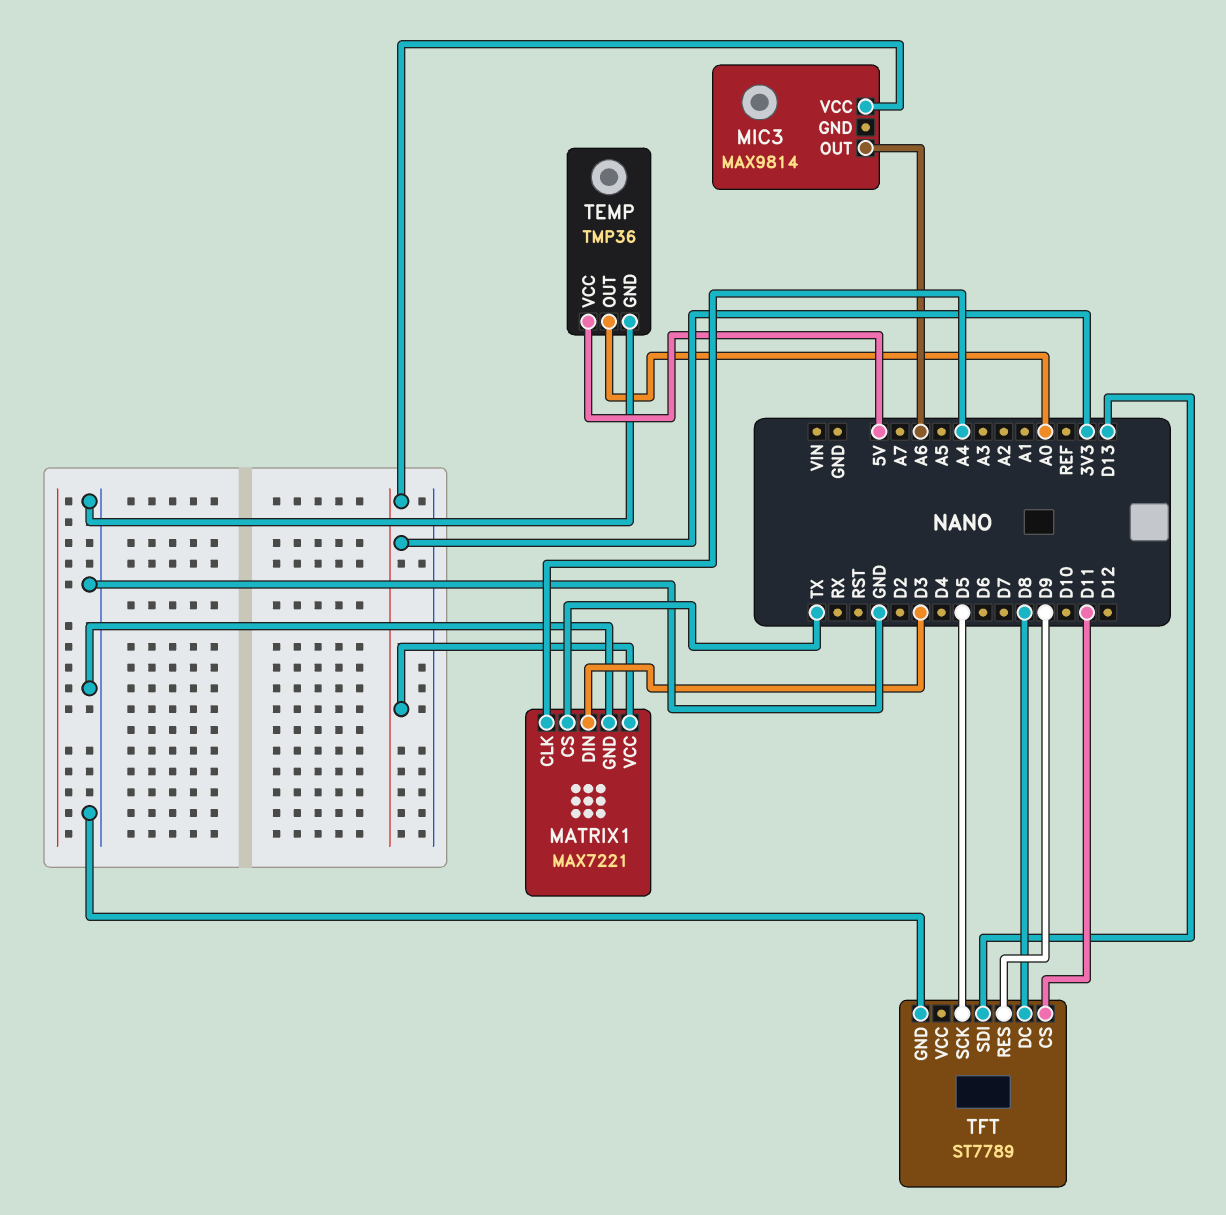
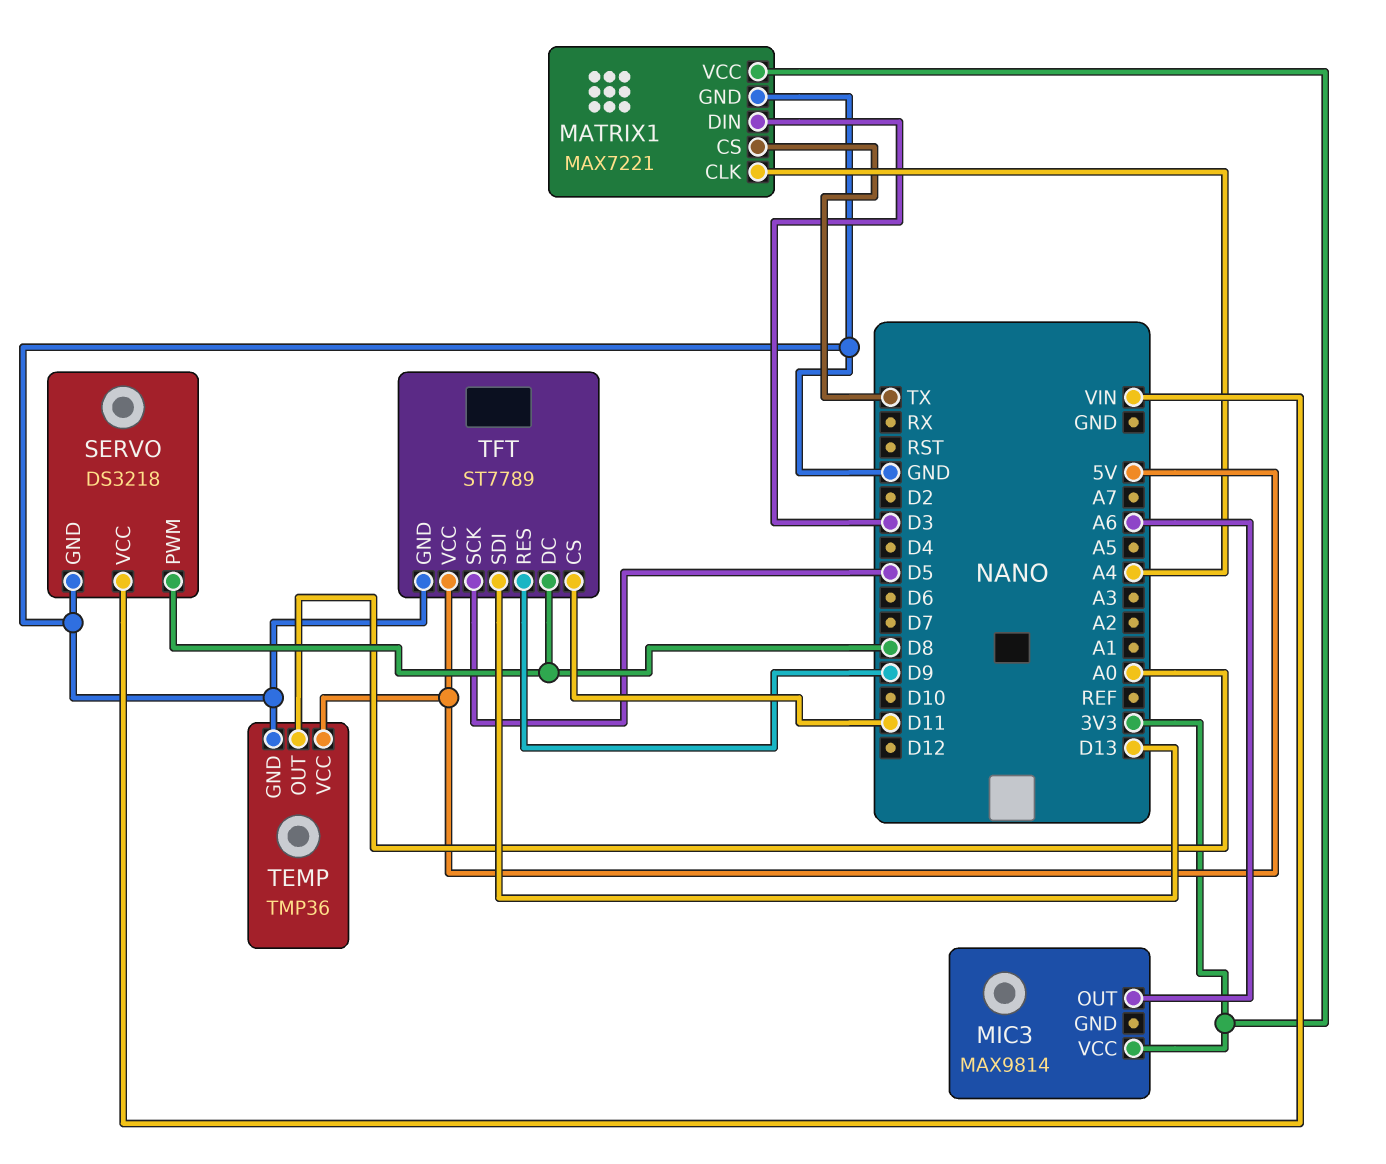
SERVO: none -> DS3218
SERVO pin GND: none -> GND
SERVO pin PWM: none -> D8
SERVO pin VCC: none -> VIN
TFT pin VCC: none -> 5V

